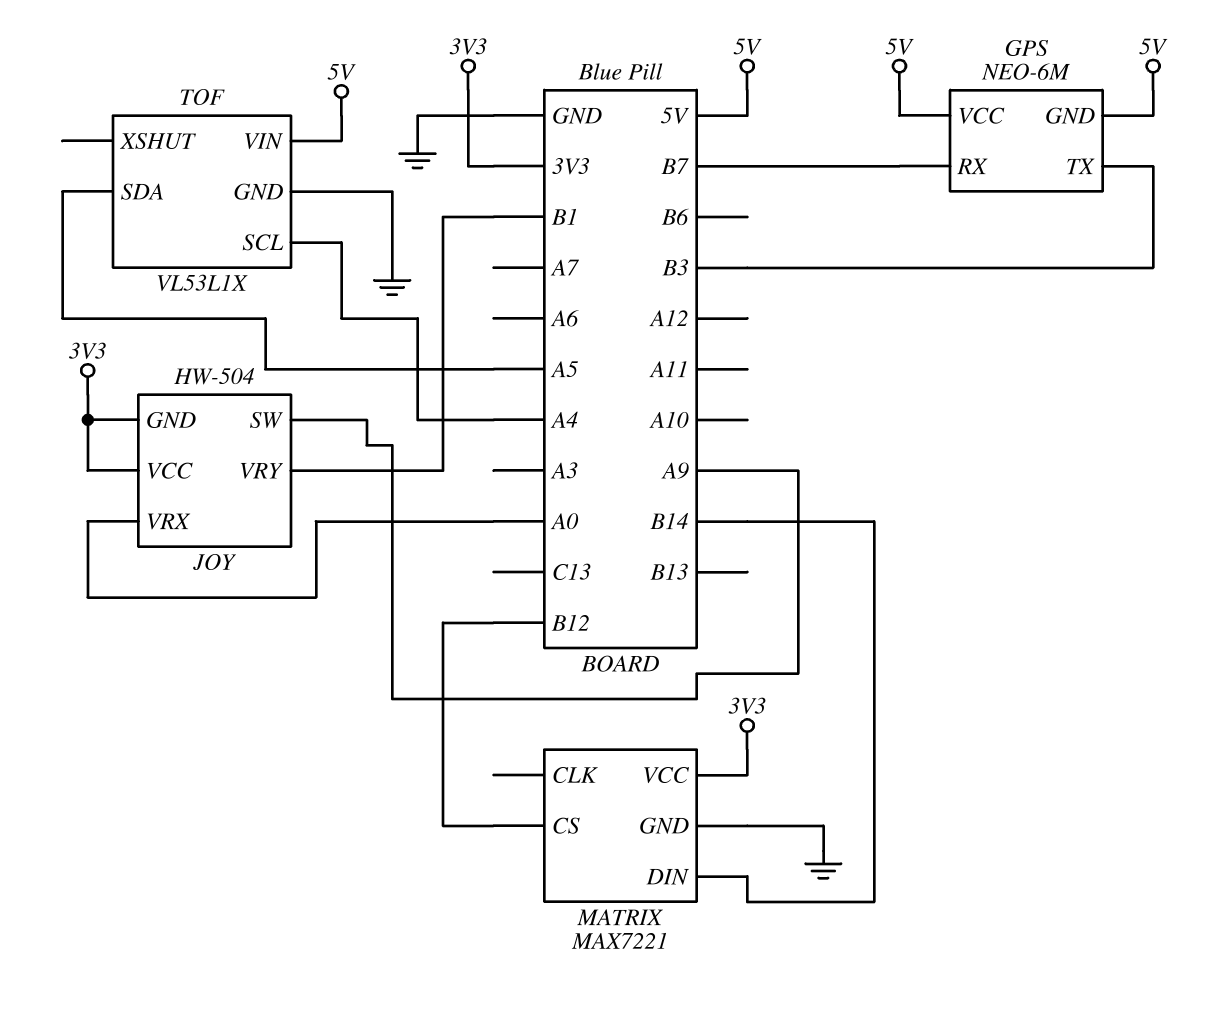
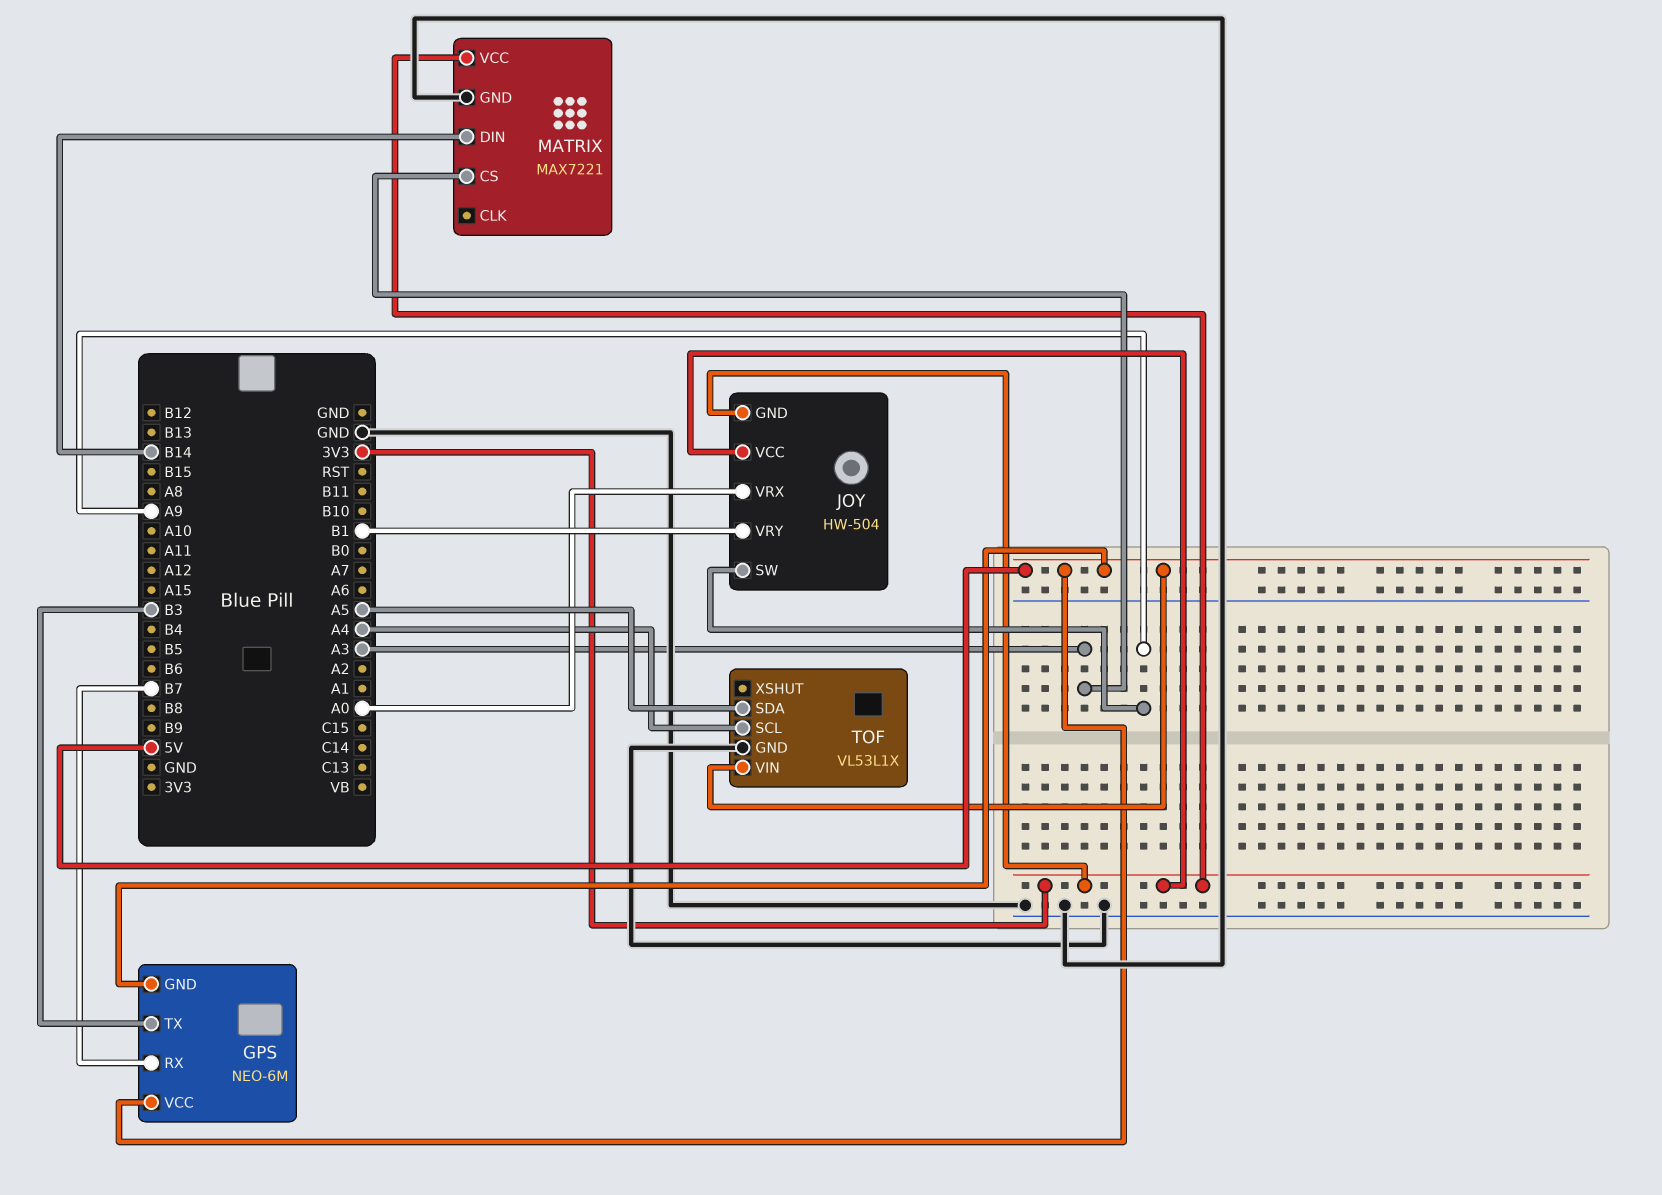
MATRIX pin CS: B12 -> A3

